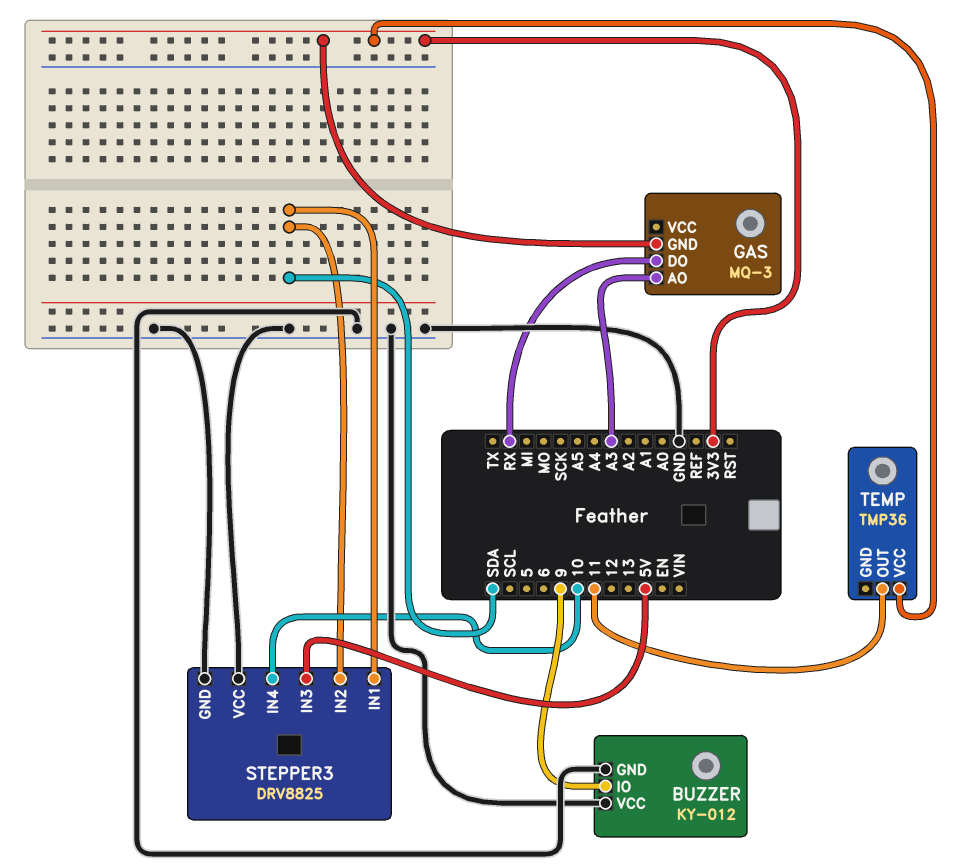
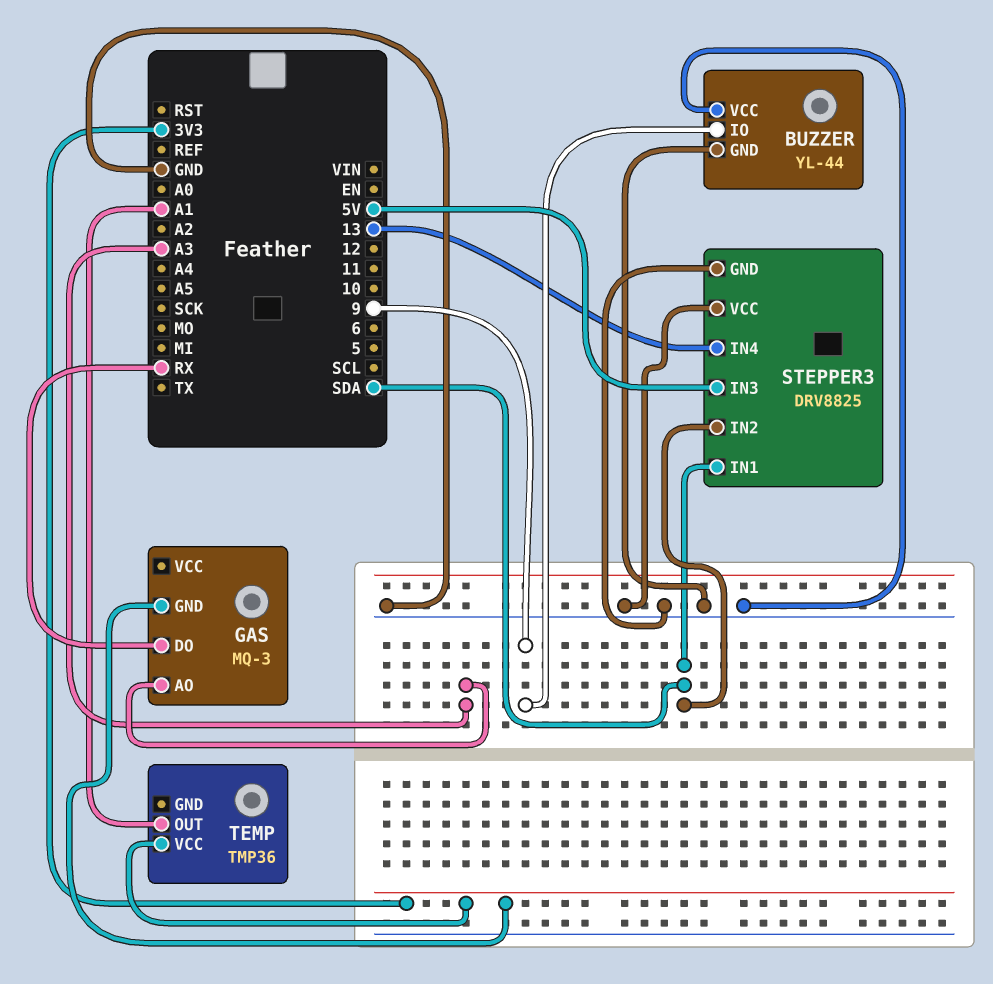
BUZZER: KY-012 -> YL-44
STEPPER3 pin IN4: 10 -> 13
TEMP pin OUT: 11 -> A1

